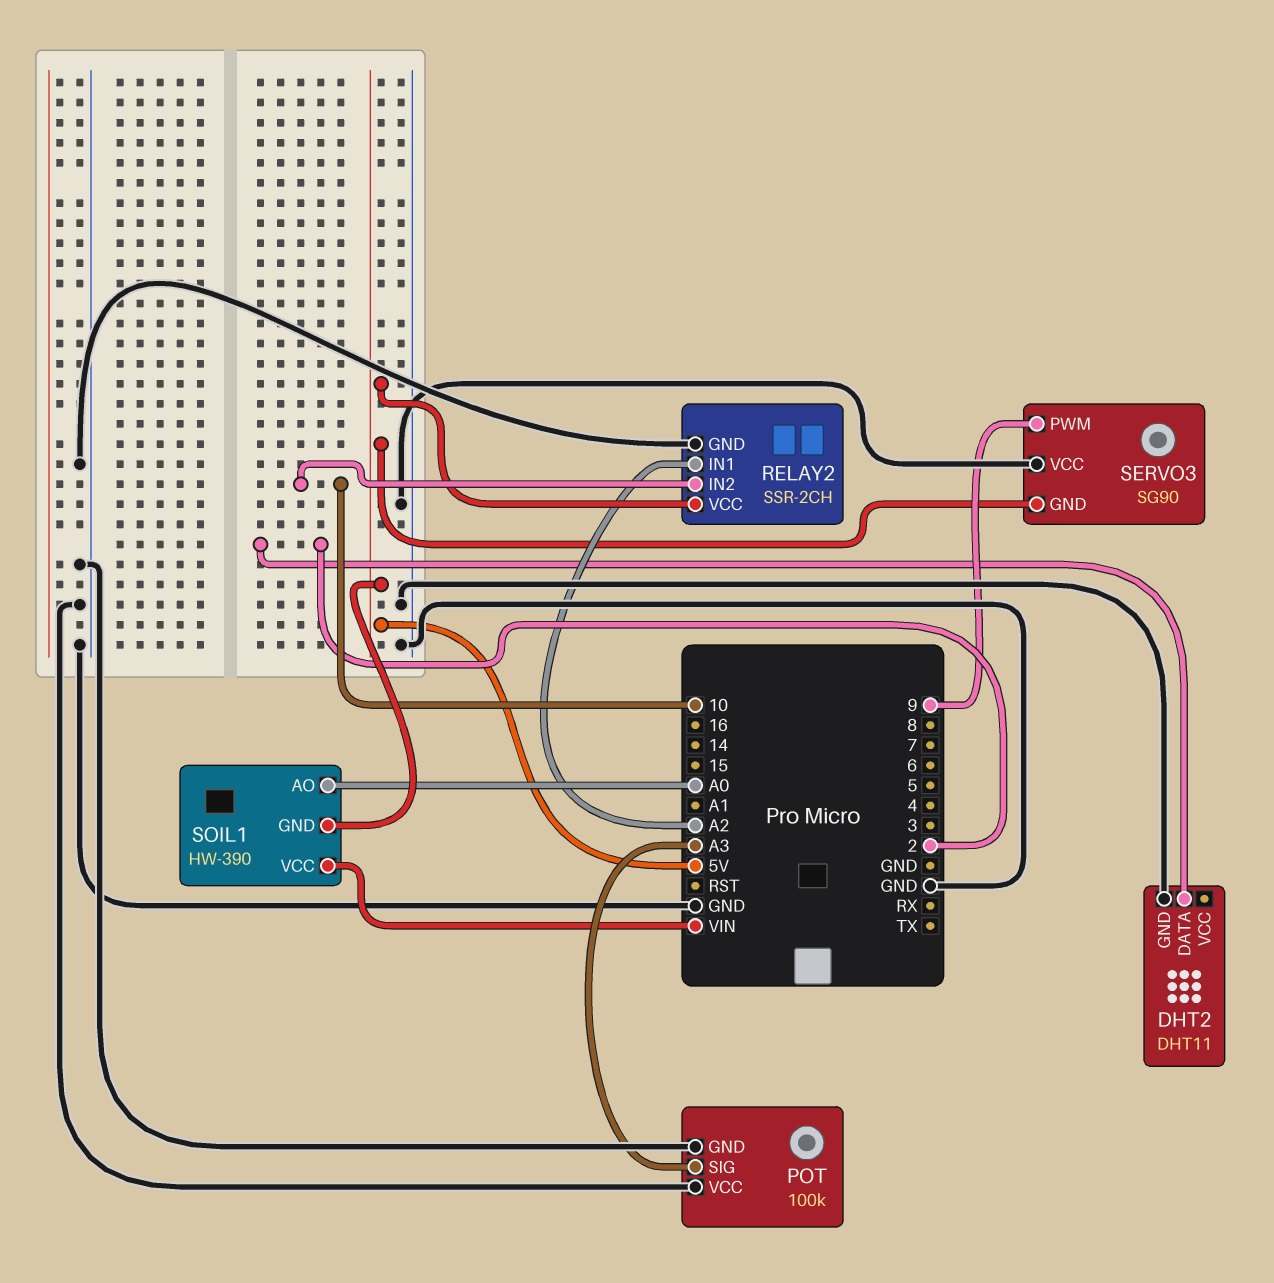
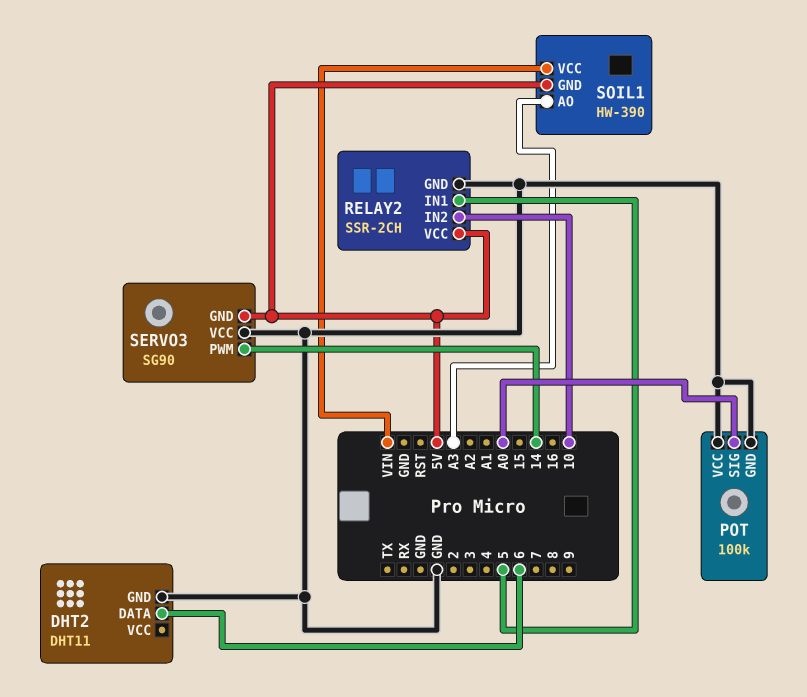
DHT2 pin DATA: 2 -> 6
POT pin SIG: A3 -> A0
RELAY2 pin IN1: A2 -> 5
SERVO3 pin PWM: 9 -> 14
SOIL1 pin AO: A0 -> A3

